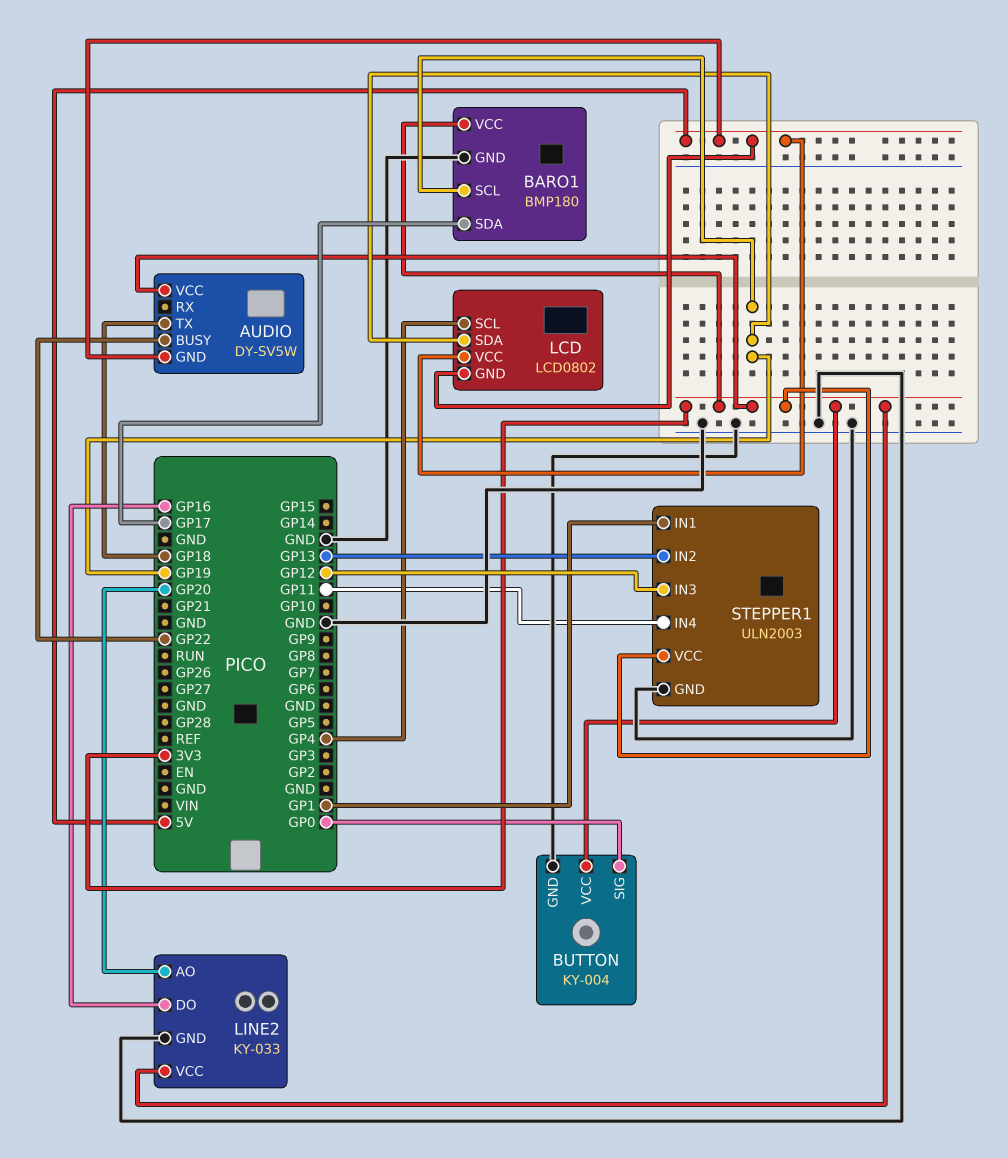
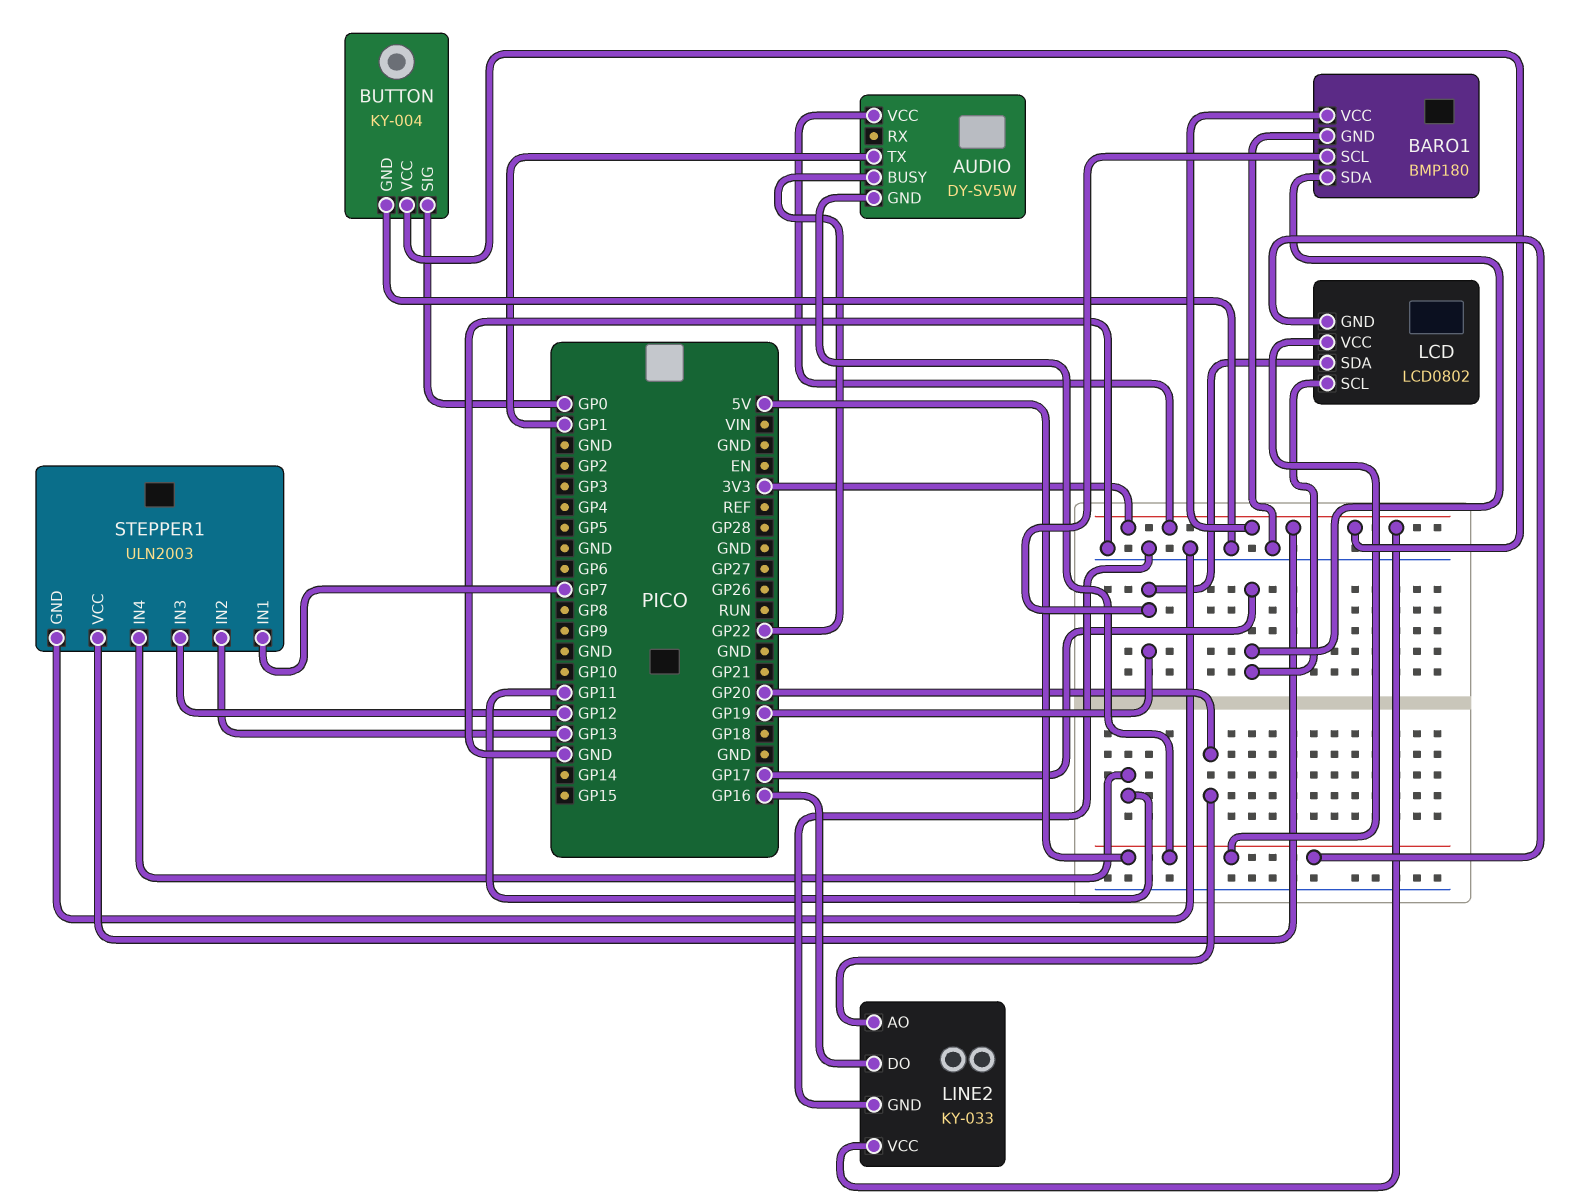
AUDIO pin TX: GP18 -> GP1
LCD pin SCL: GP4 -> GP17
STEPPER1 pin IN1: GP1 -> GP7

